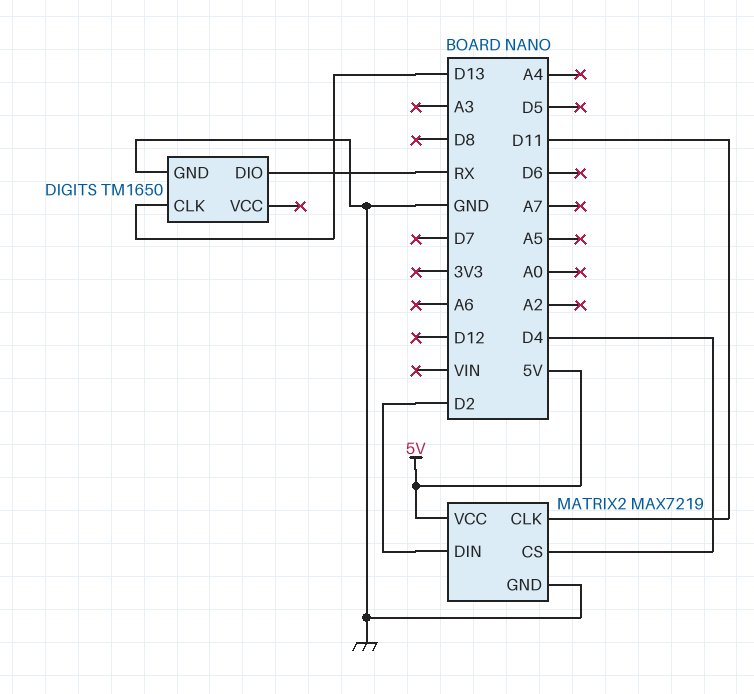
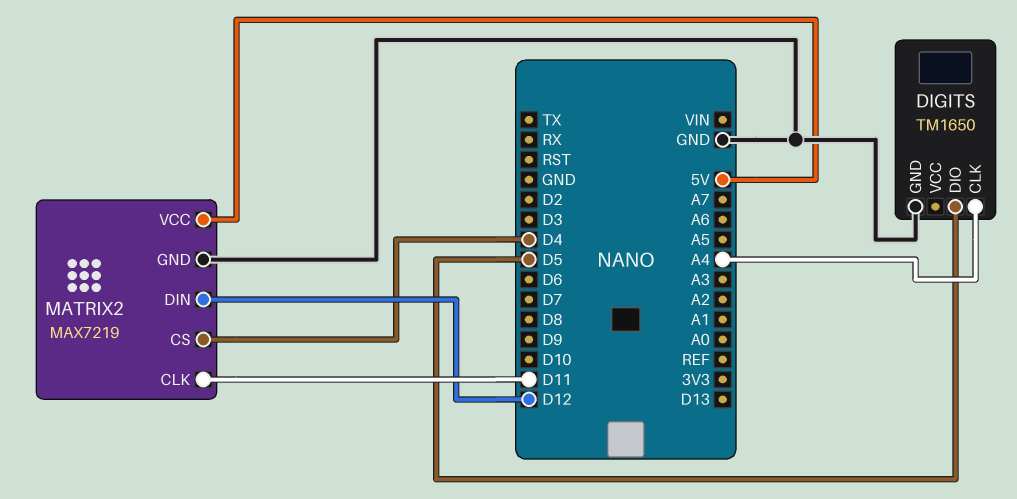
DIGITS pin CLK: D13 -> A4
DIGITS pin DIO: RX -> D5
MATRIX2 pin DIN: D2 -> D12

